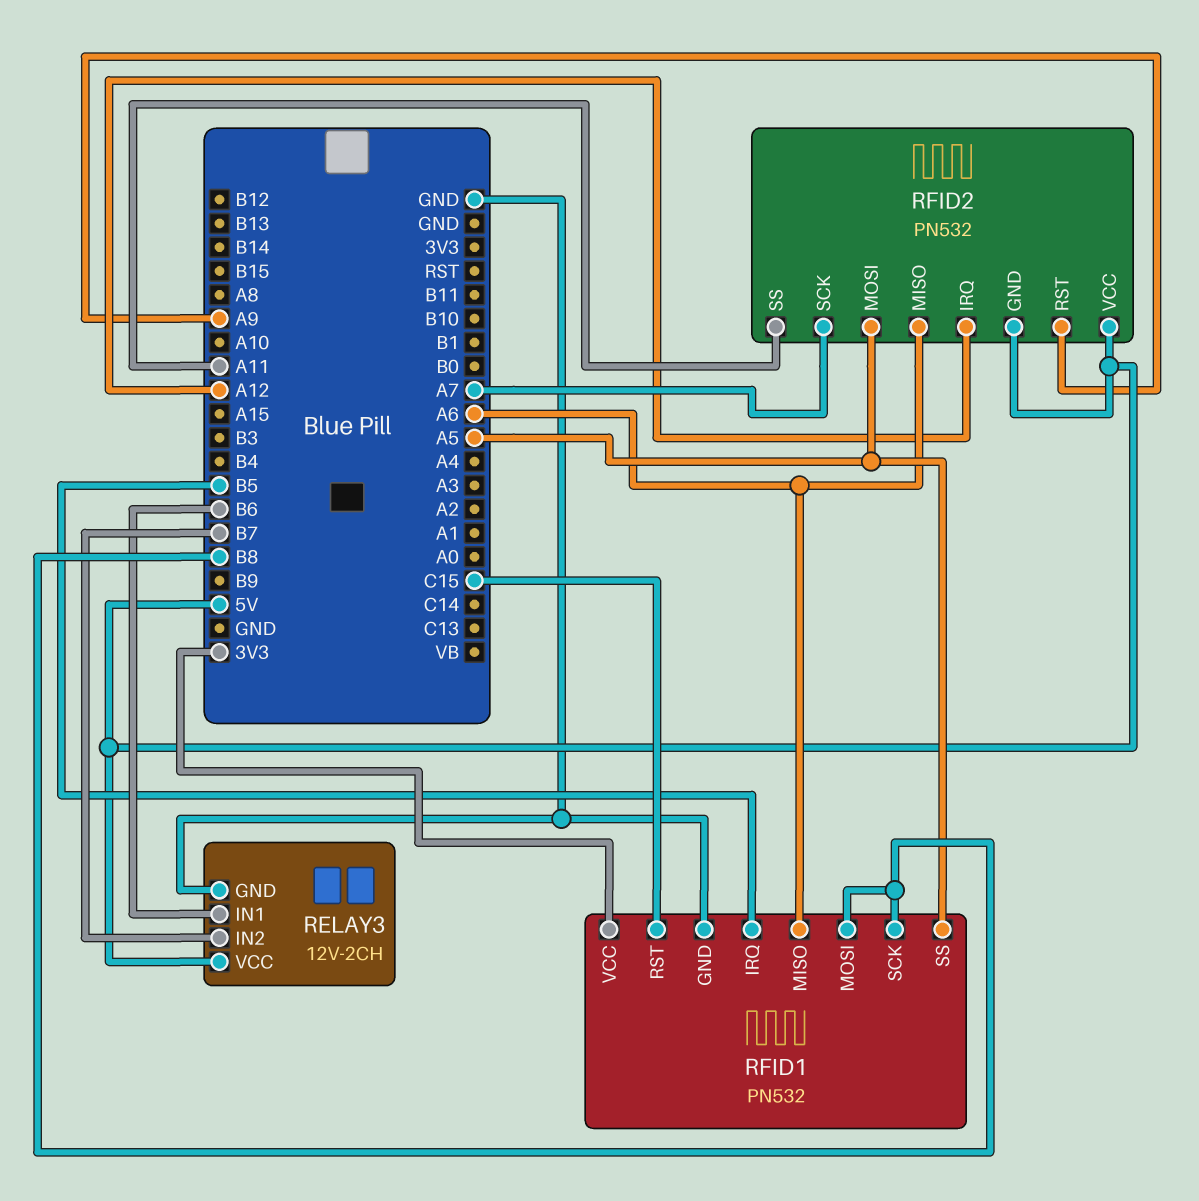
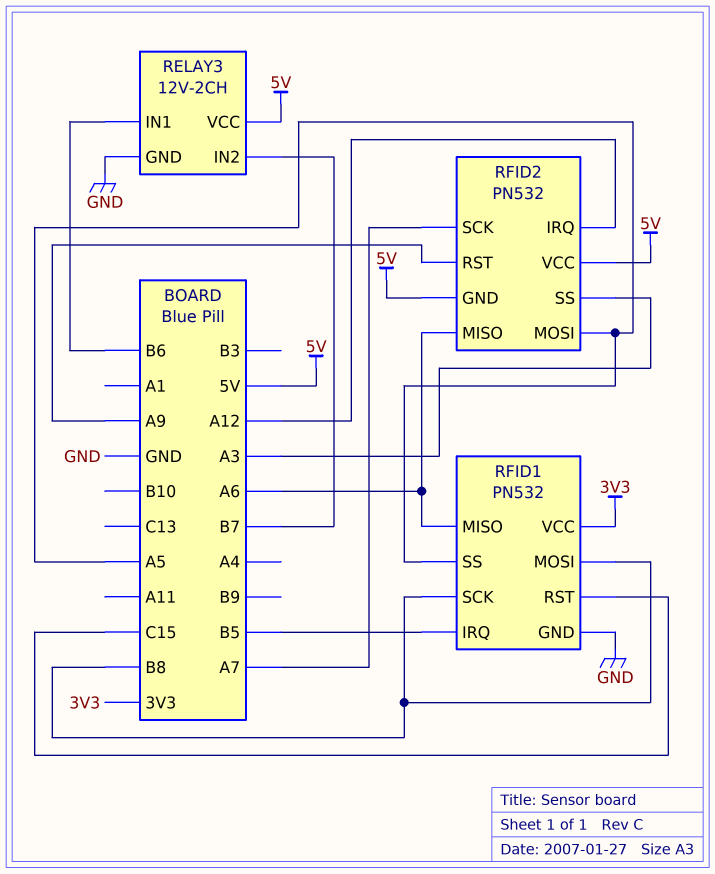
RFID2 pin SS: A11 -> A3

